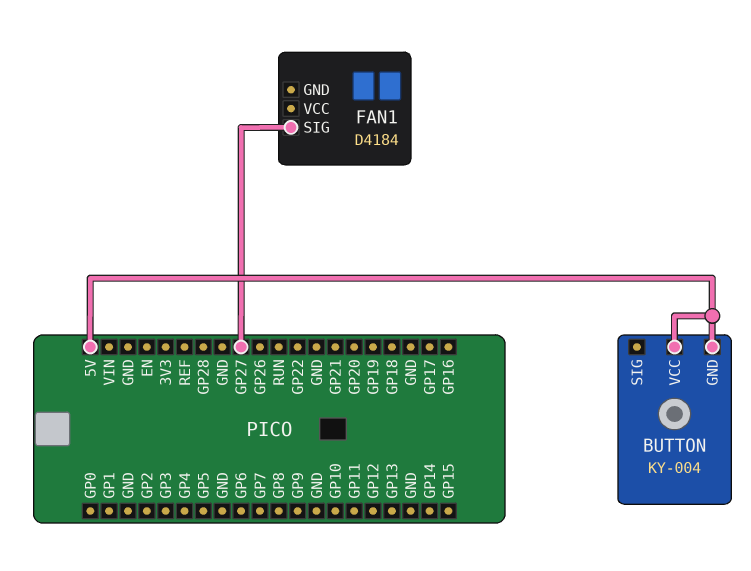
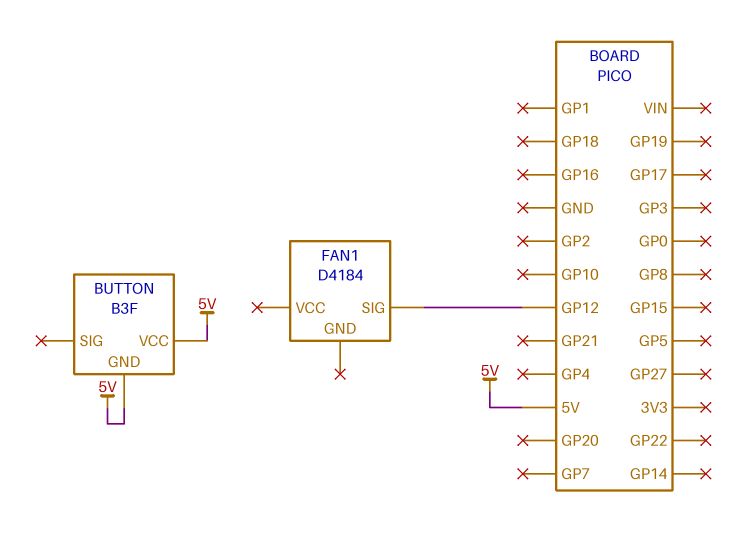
BUTTON: KY-004 -> B3F
FAN1 pin SIG: GP27 -> GP12

